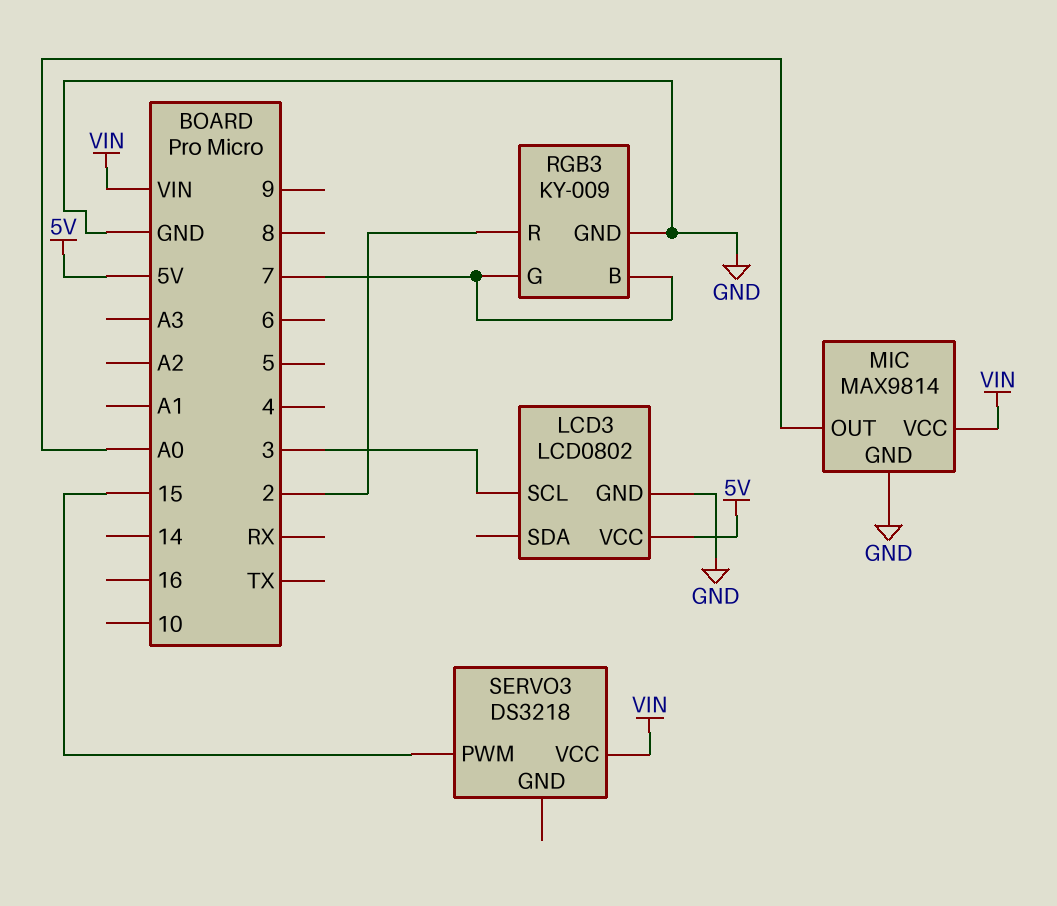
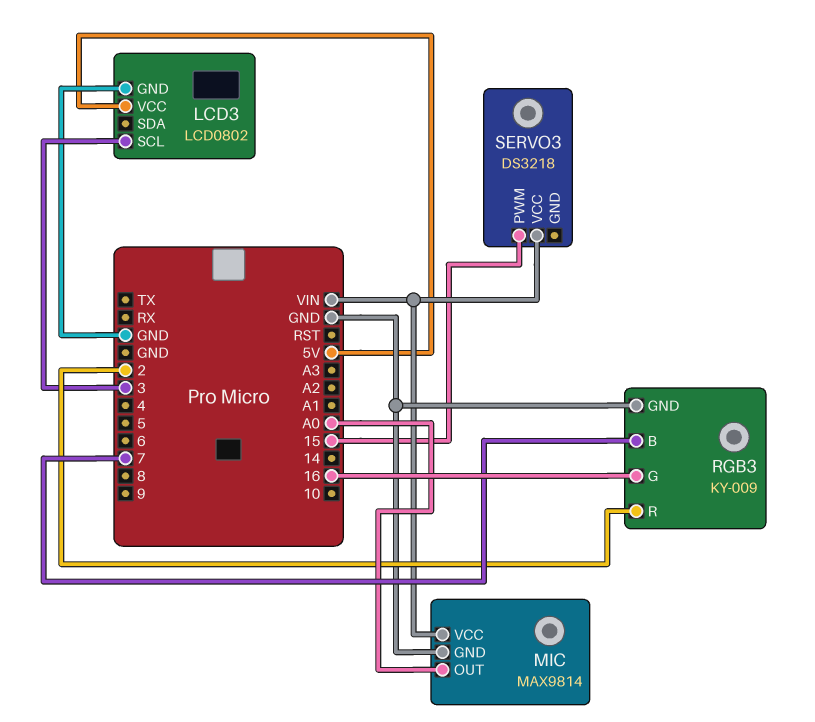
RGB3 pin G: 7 -> 16

